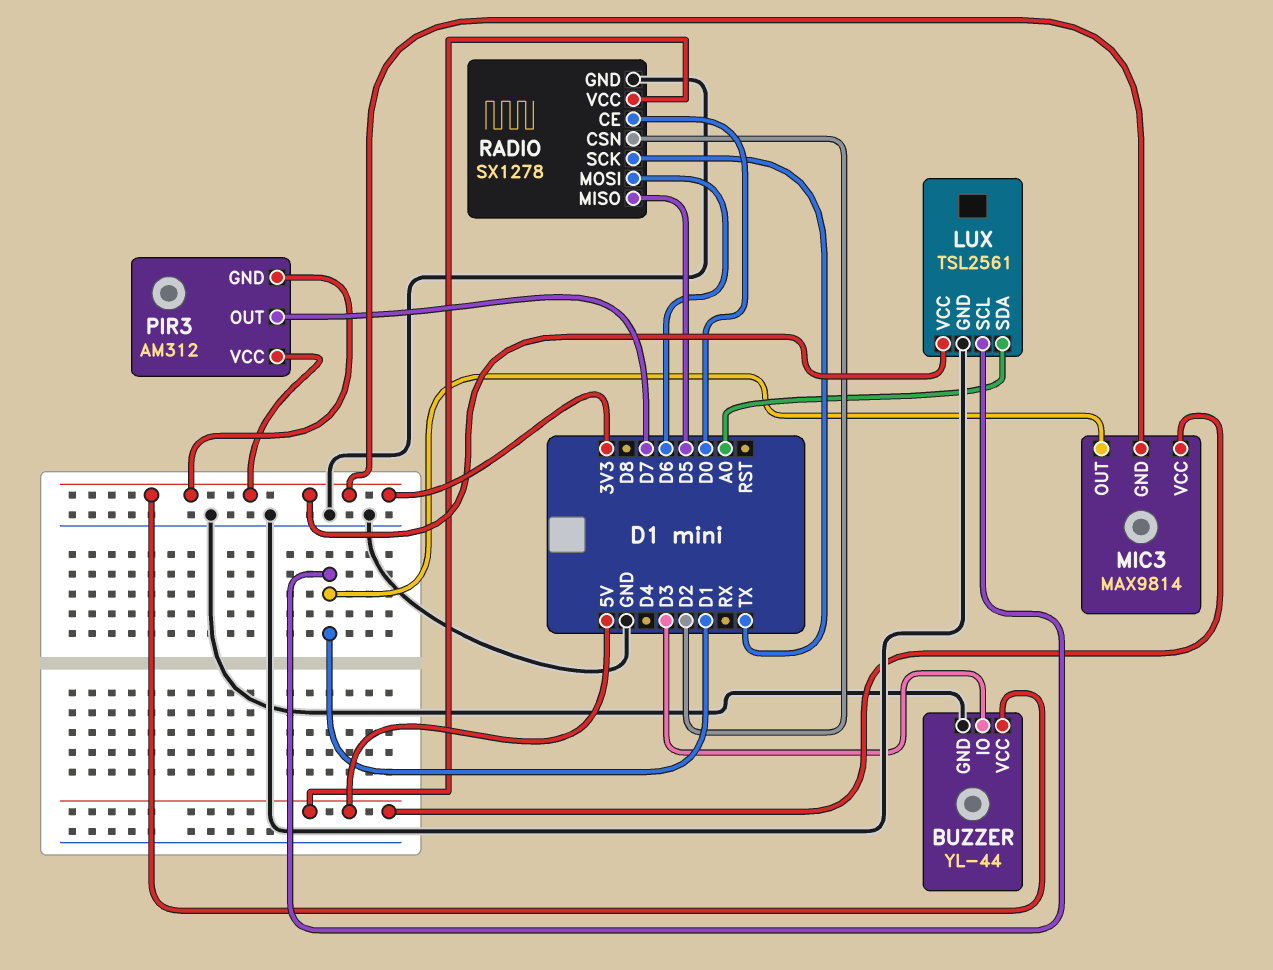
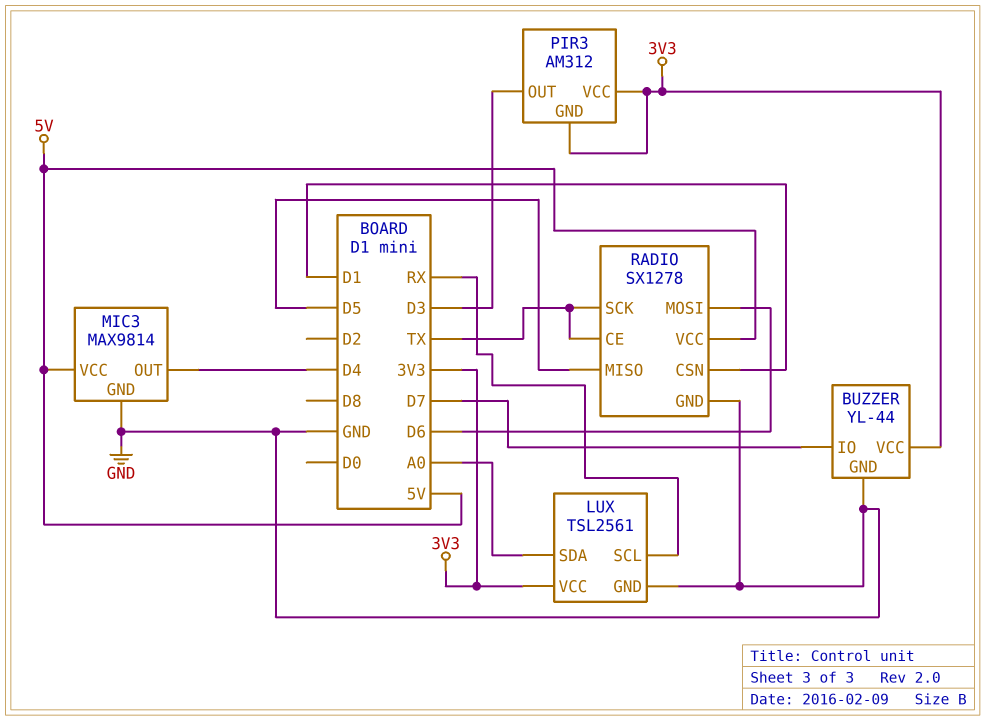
BUZZER pin IO: D3 -> D7
LUX pin SCL: D1 -> RX
MIC3 pin GND: 3V3 -> GND
MIC3 pin OUT: D1 -> D4
PIR3 pin OUT: D7 -> D3
RADIO pin CE: D0 -> TX
RADIO pin CSN: D2 -> D1

